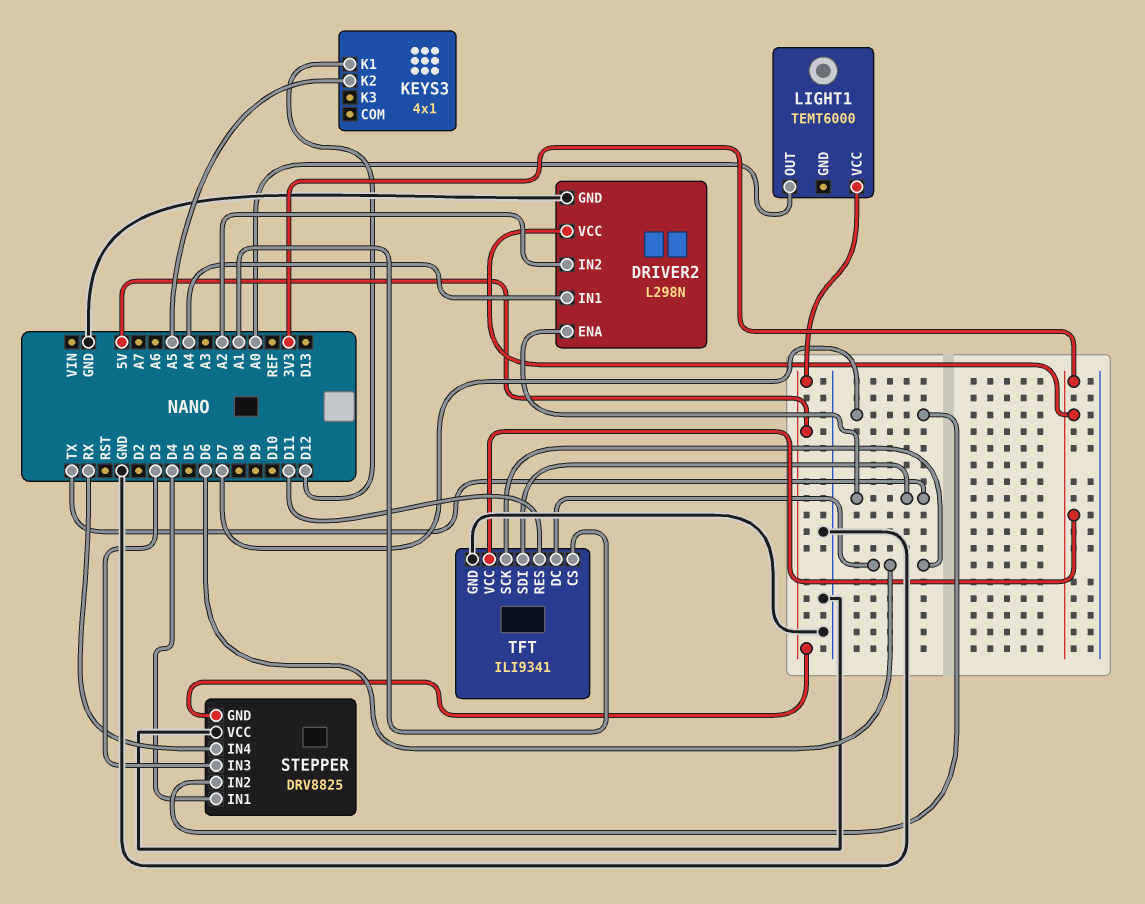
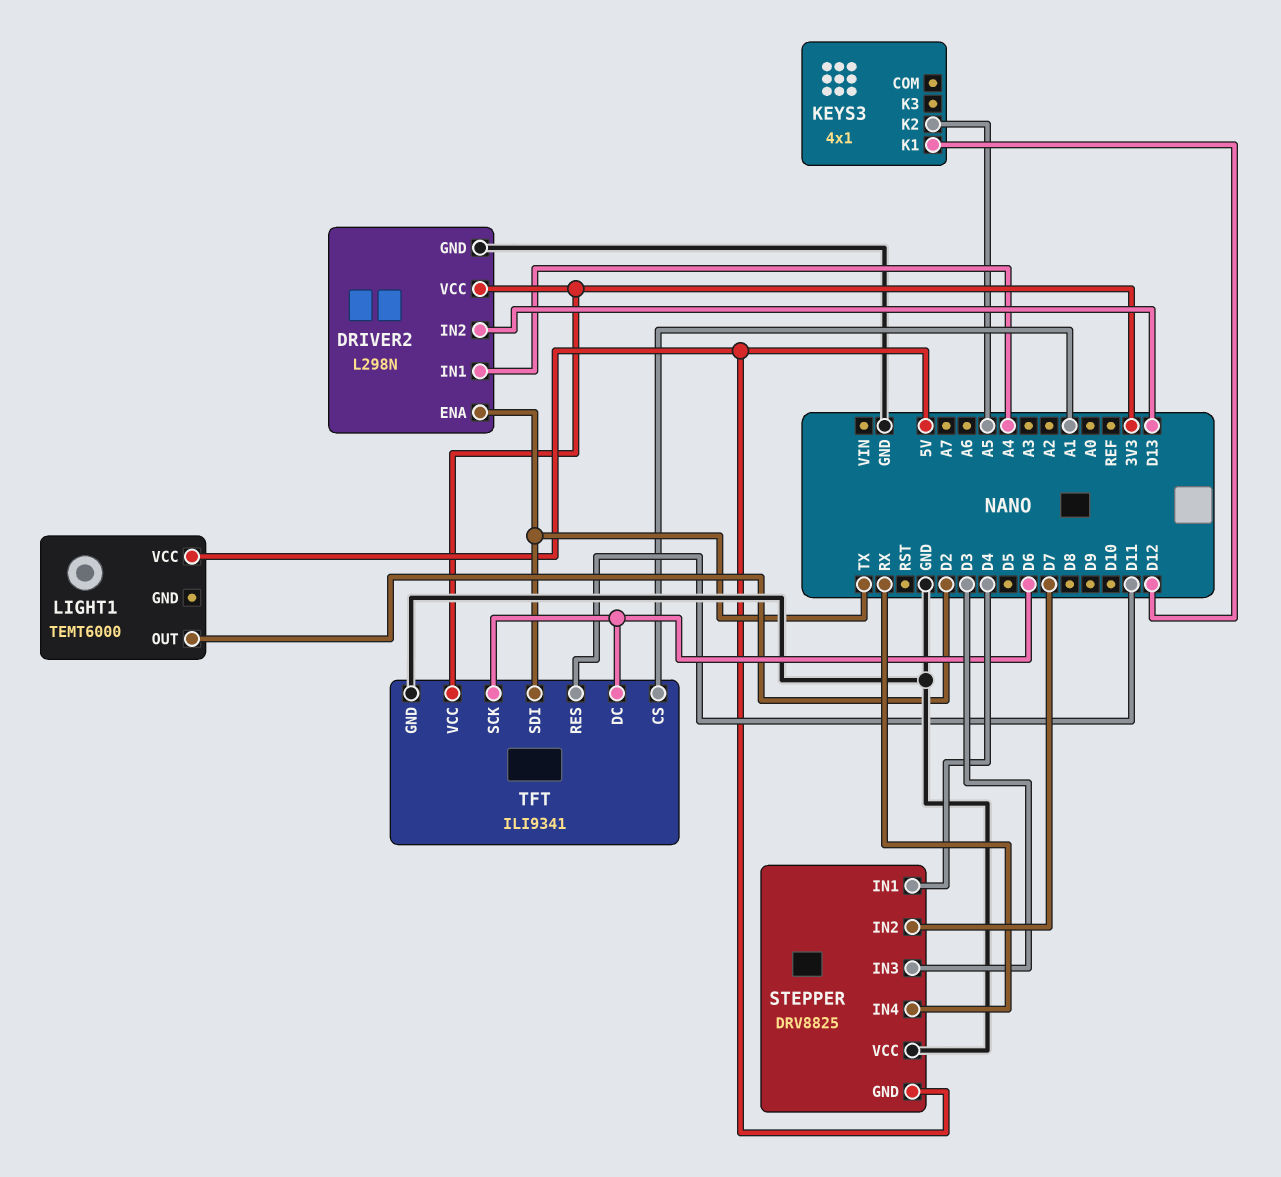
DRIVER2 pin IN2: A2 -> D13
LIGHT1 pin OUT: A0 -> D2

